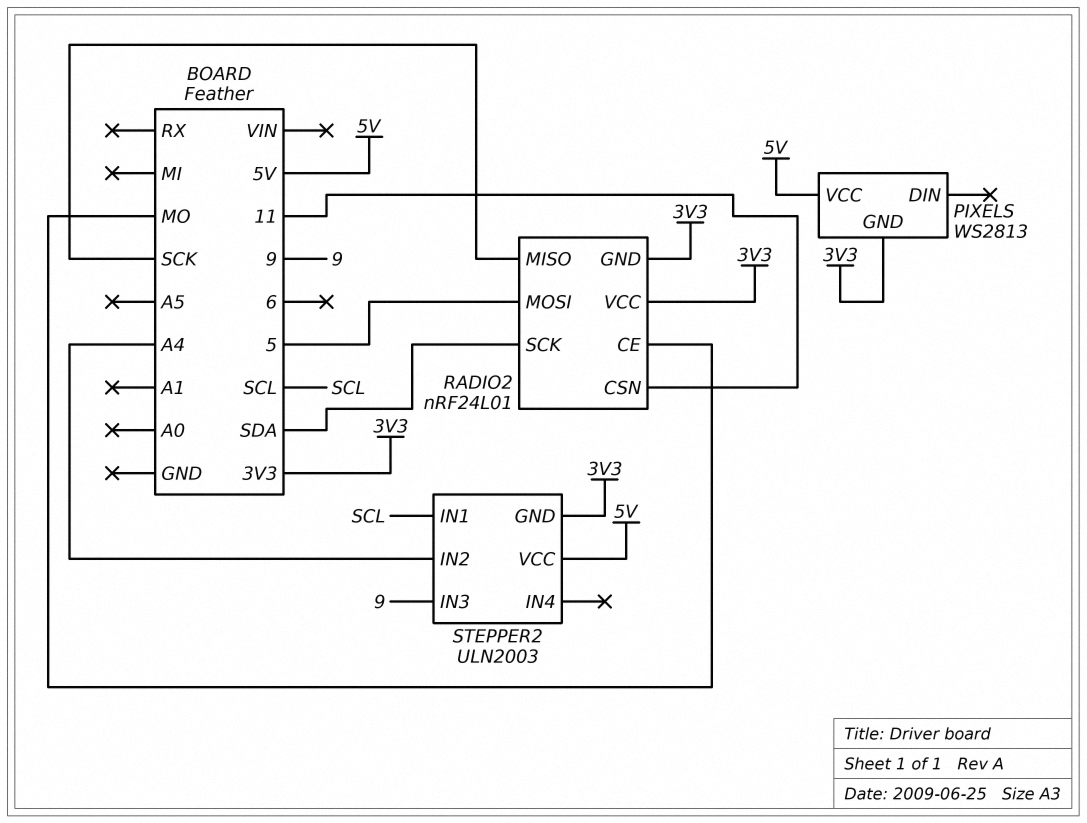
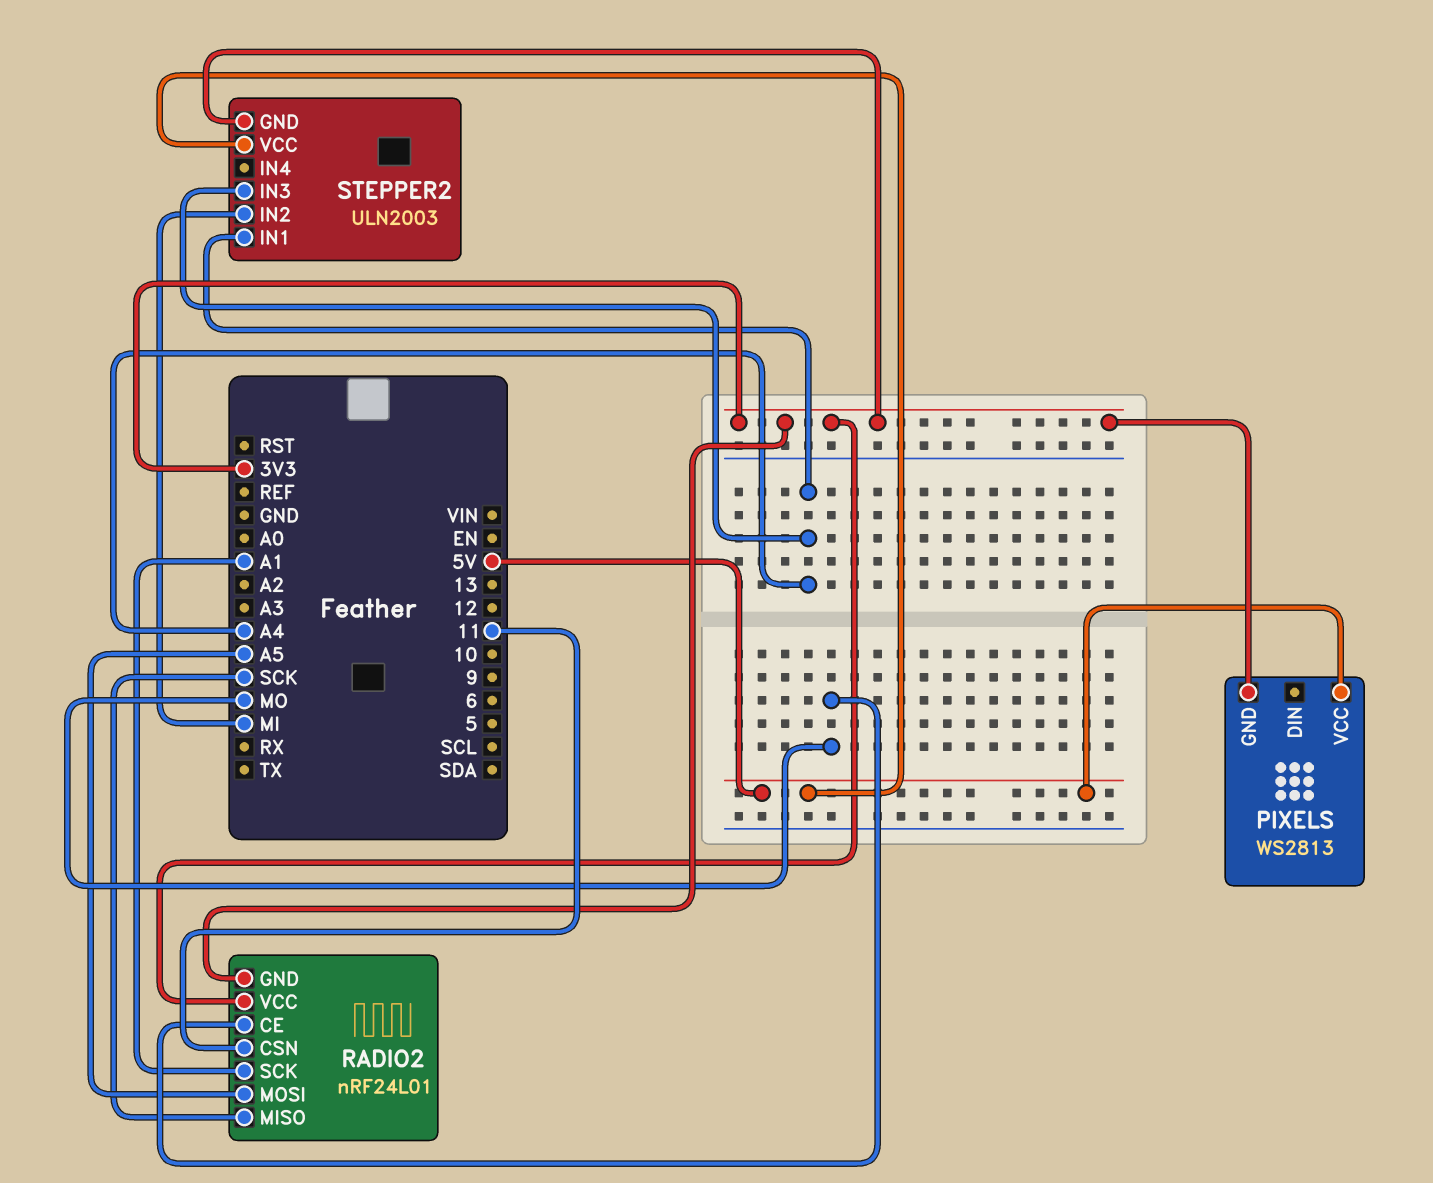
RADIO2 pin MOSI: 5 -> A5
RADIO2 pin SCK: SDA -> A1
STEPPER2 pin IN1: SCL -> A4
STEPPER2 pin IN2: A4 -> MI
STEPPER2 pin IN3: 9 -> A4

